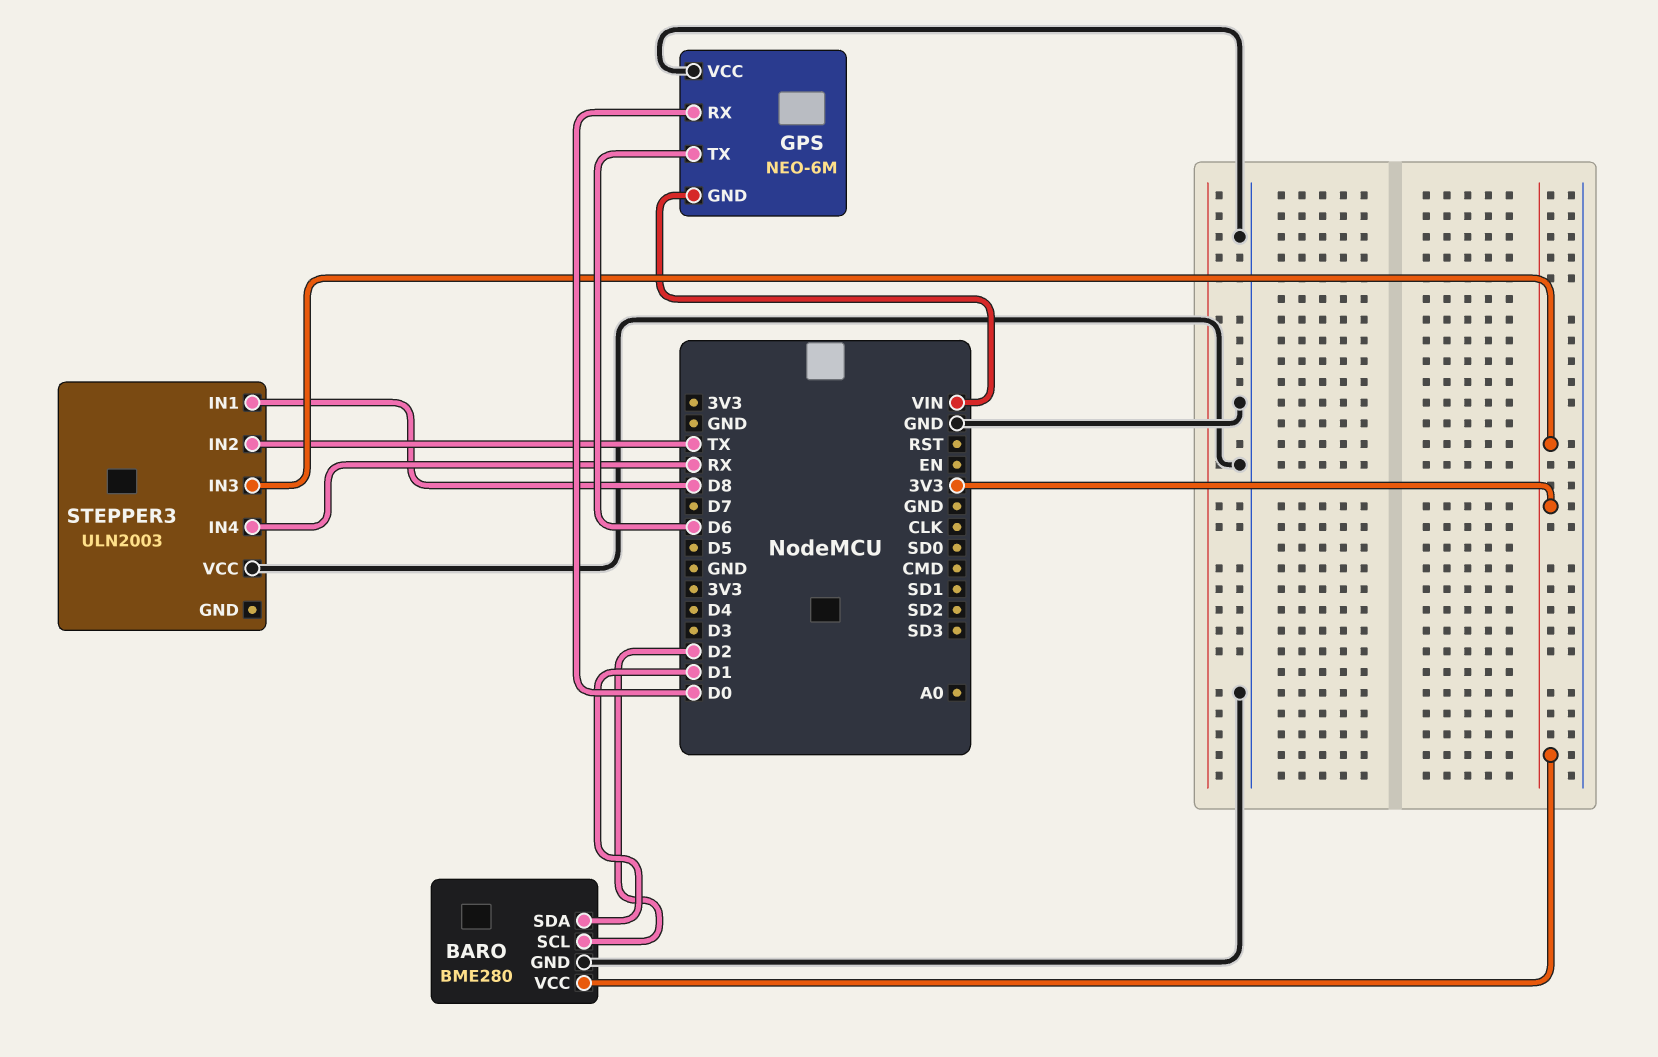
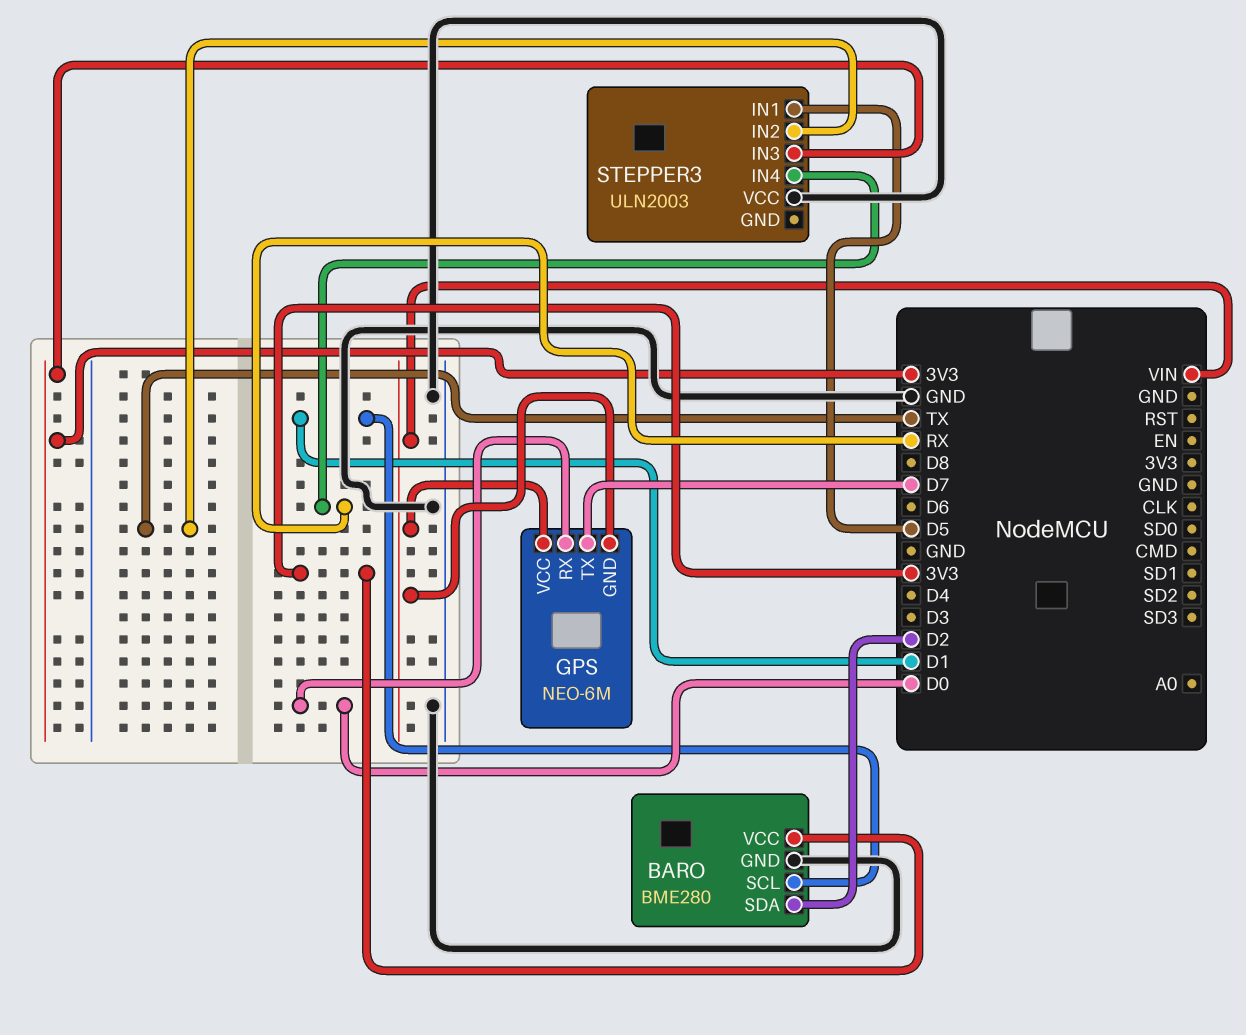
BARO pin SCL: D2 -> D1
BARO pin SDA: D1 -> D2
GPS pin TX: D6 -> D7
GPS pin VCC: GND -> VIN
STEPPER3 pin IN1: D8 -> D5

